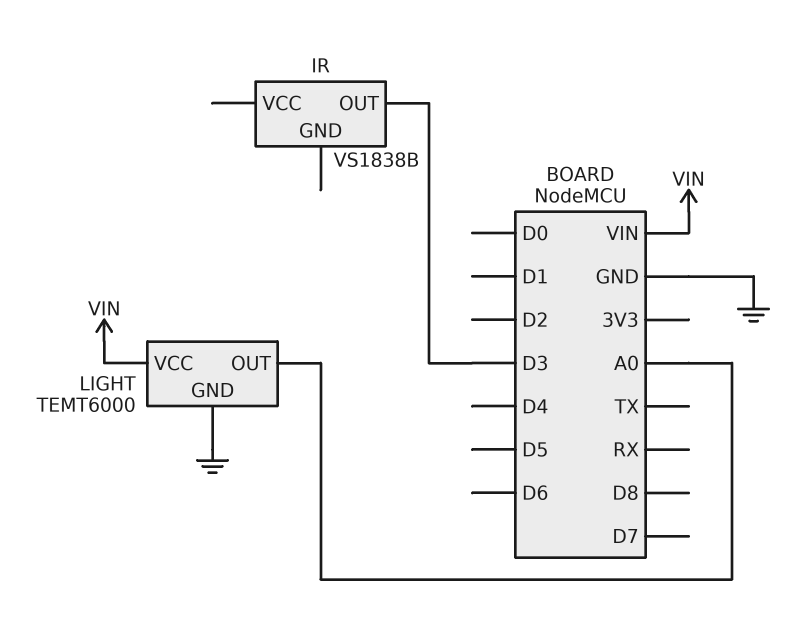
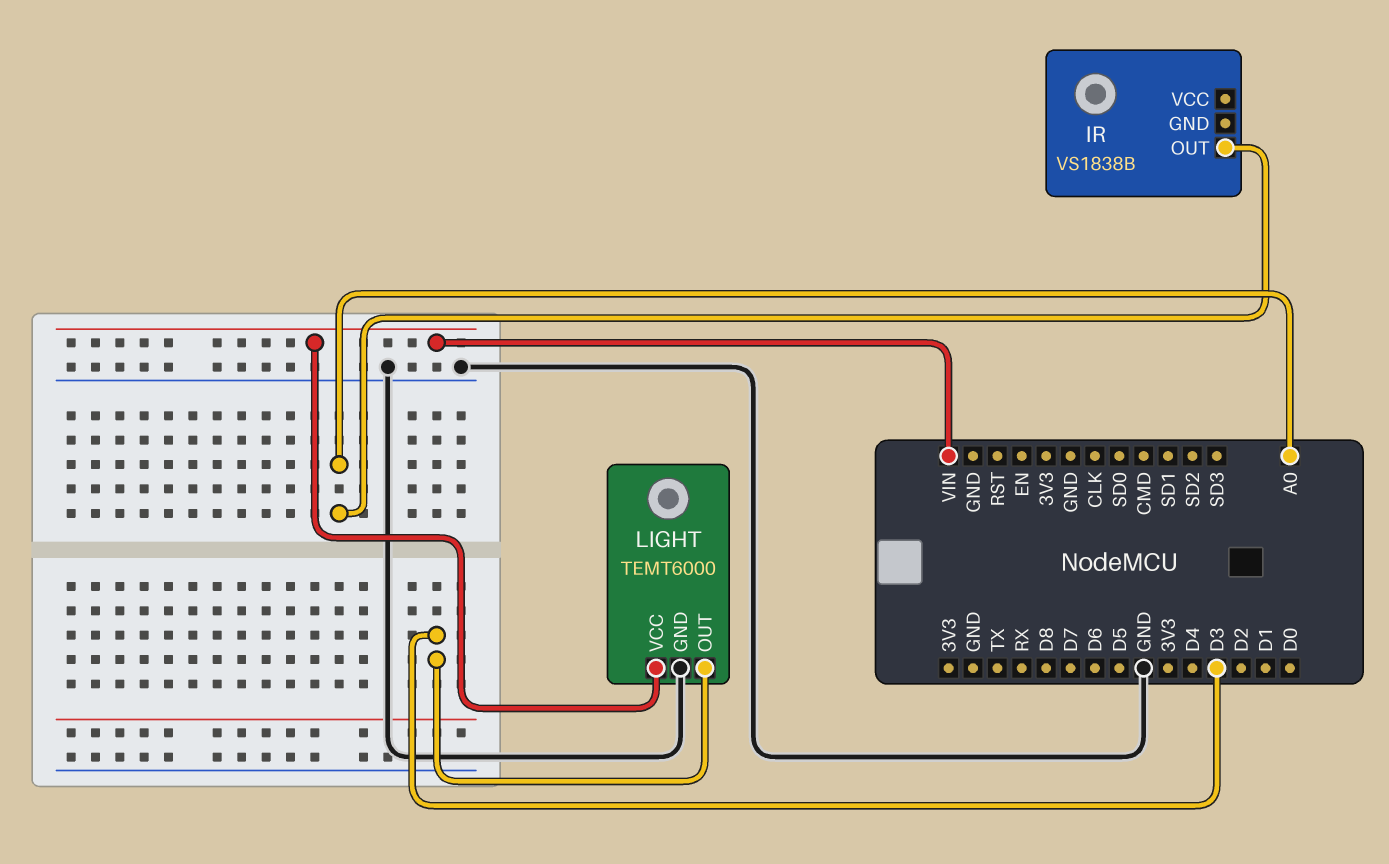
IR pin OUT: D3 -> A0
LIGHT pin OUT: A0 -> D3

